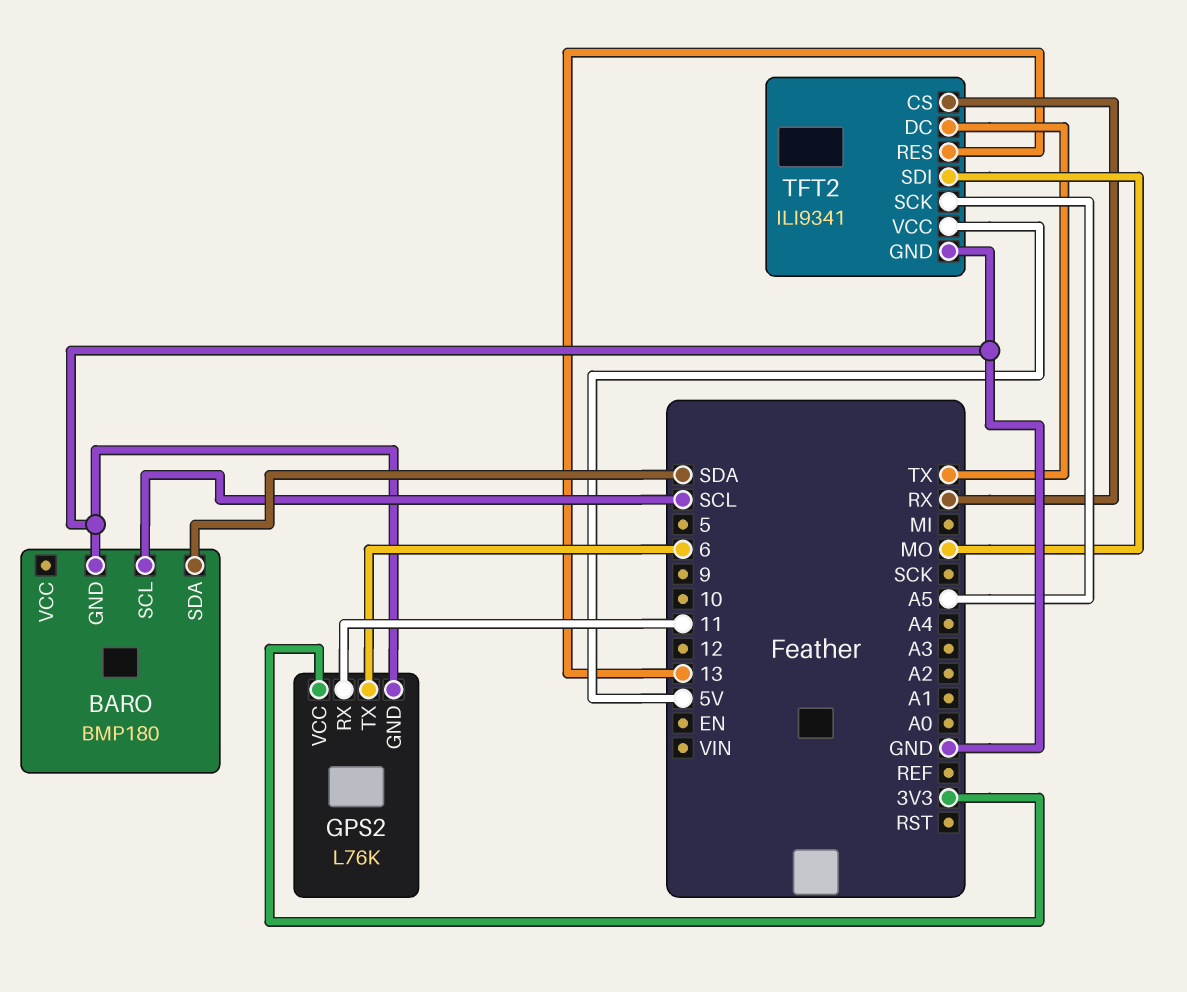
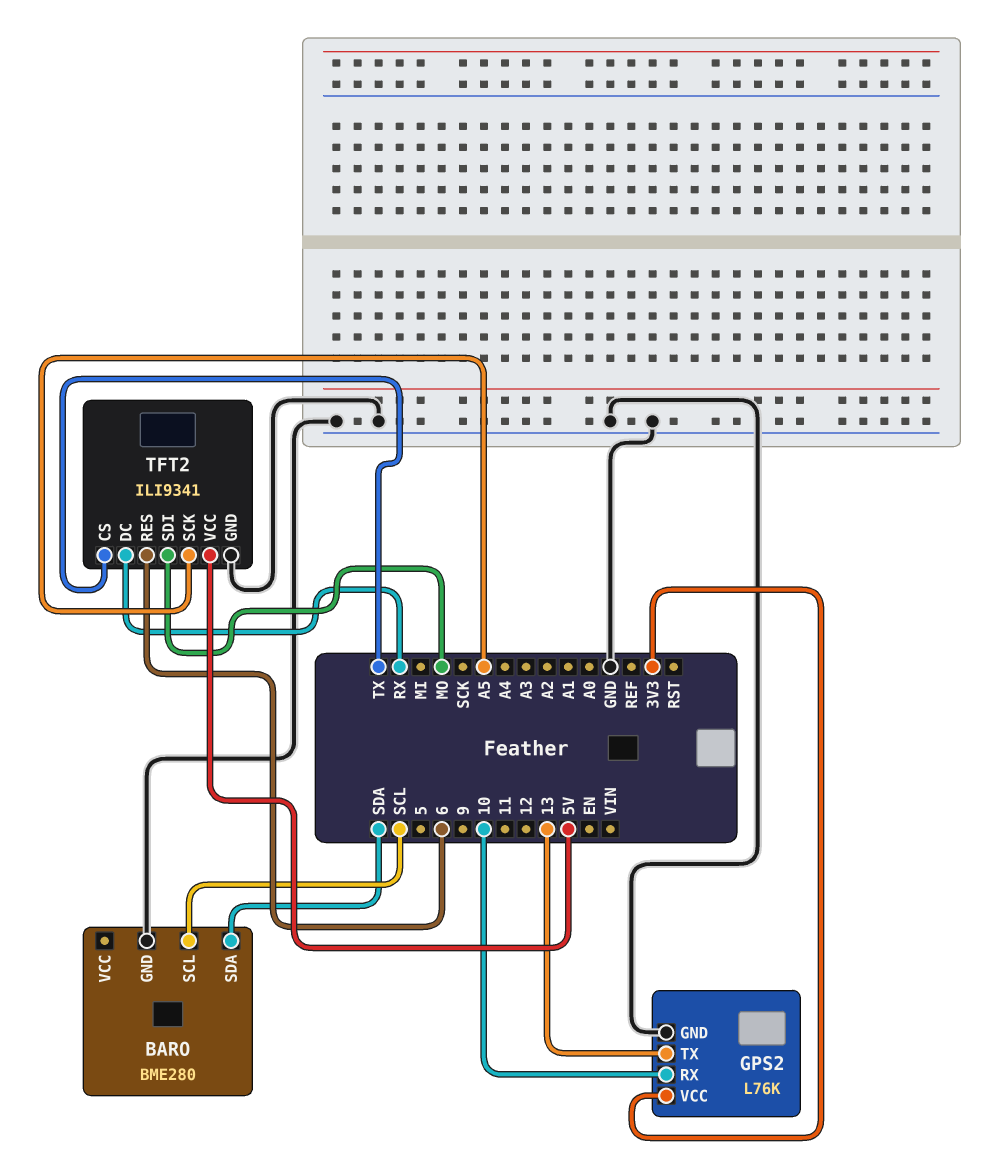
BARO: BMP180 -> BME280
GPS2 pin RX: 11 -> 10
GPS2 pin TX: 6 -> 13
TFT2 pin CS: RX -> TX
TFT2 pin DC: TX -> RX
TFT2 pin RES: 13 -> 6

